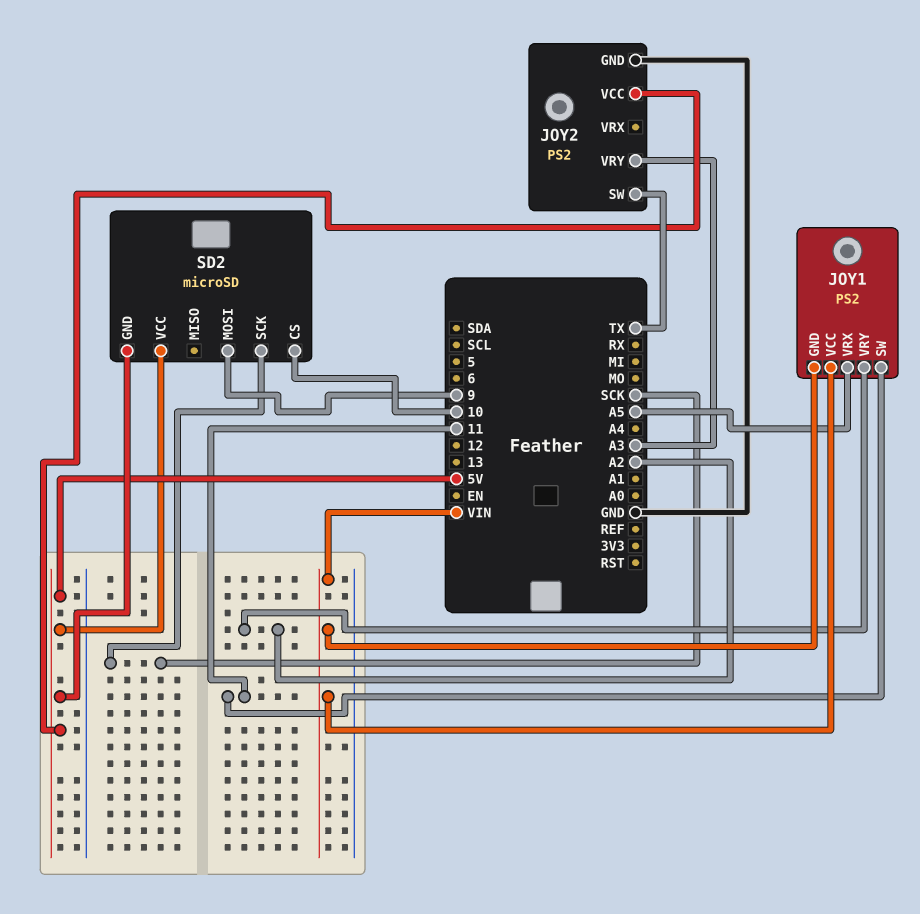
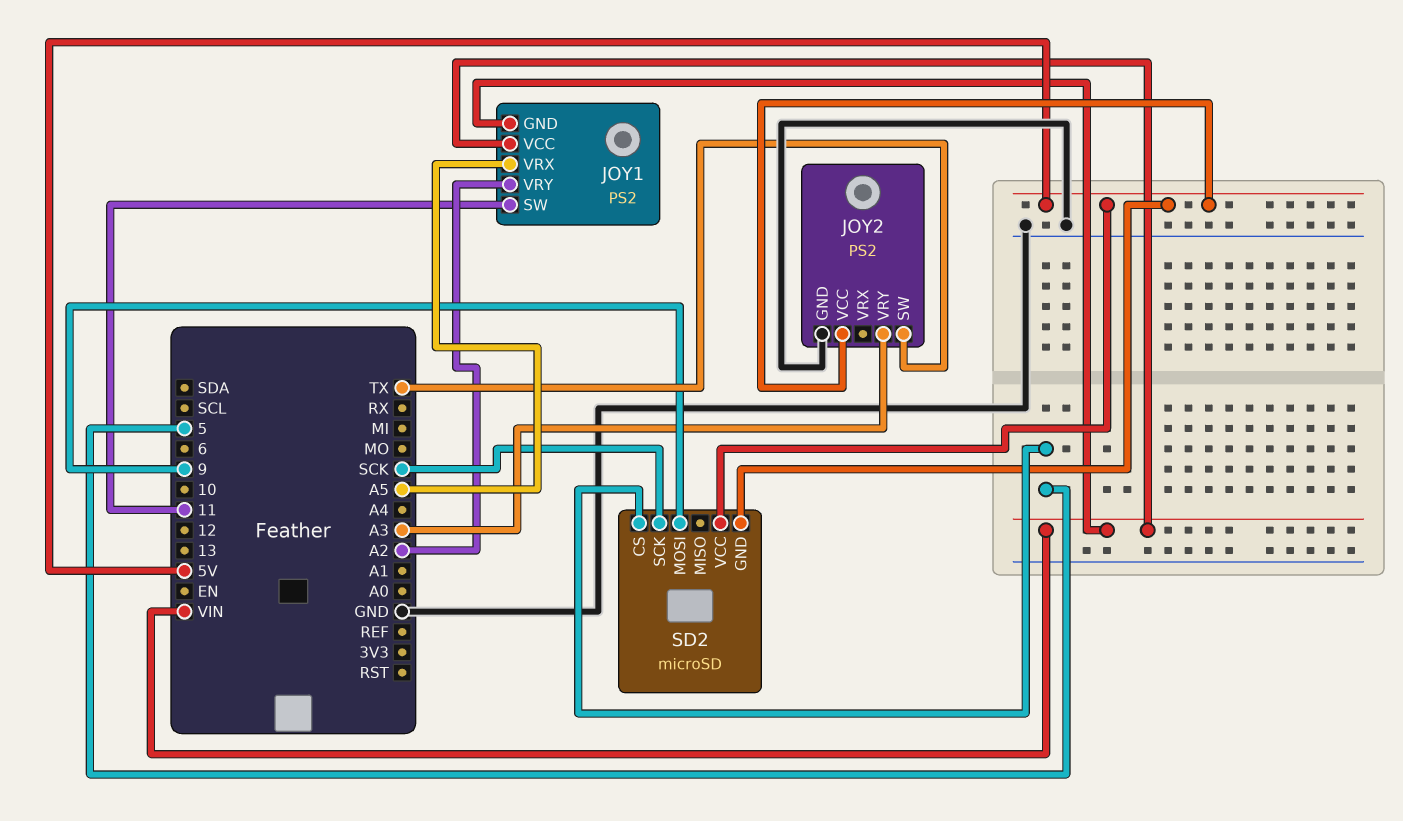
SD2 pin CS: 10 -> 5

